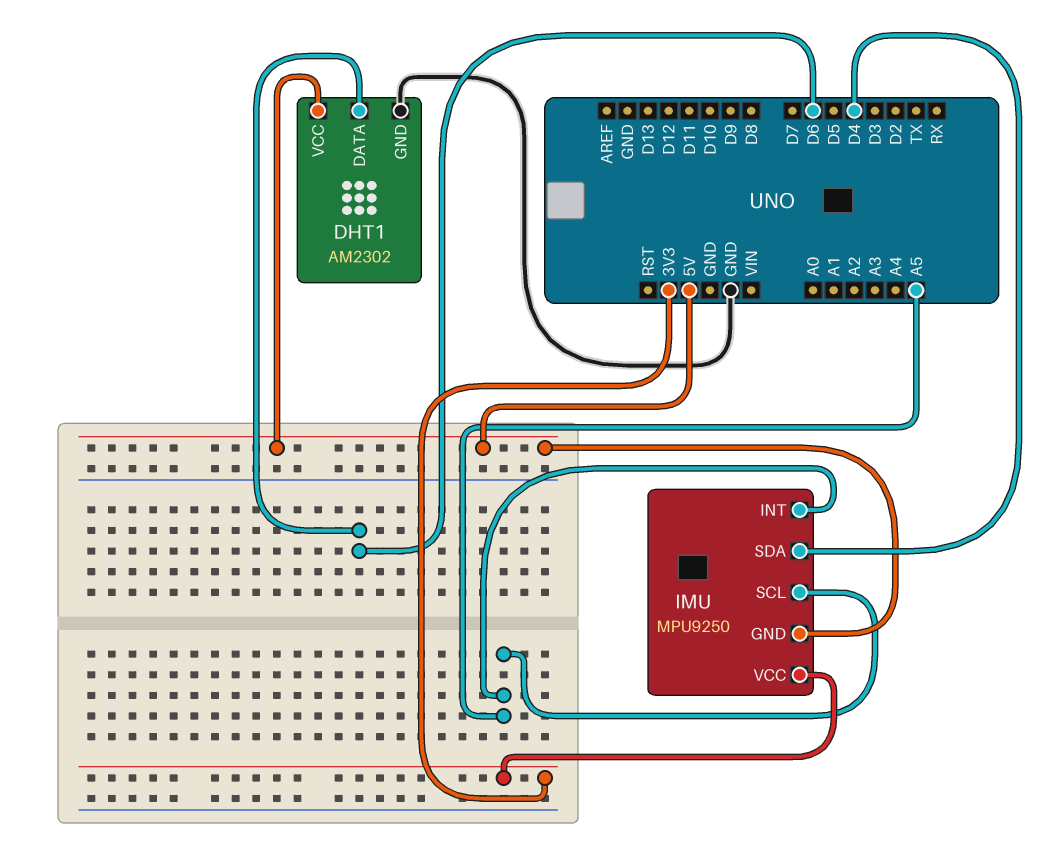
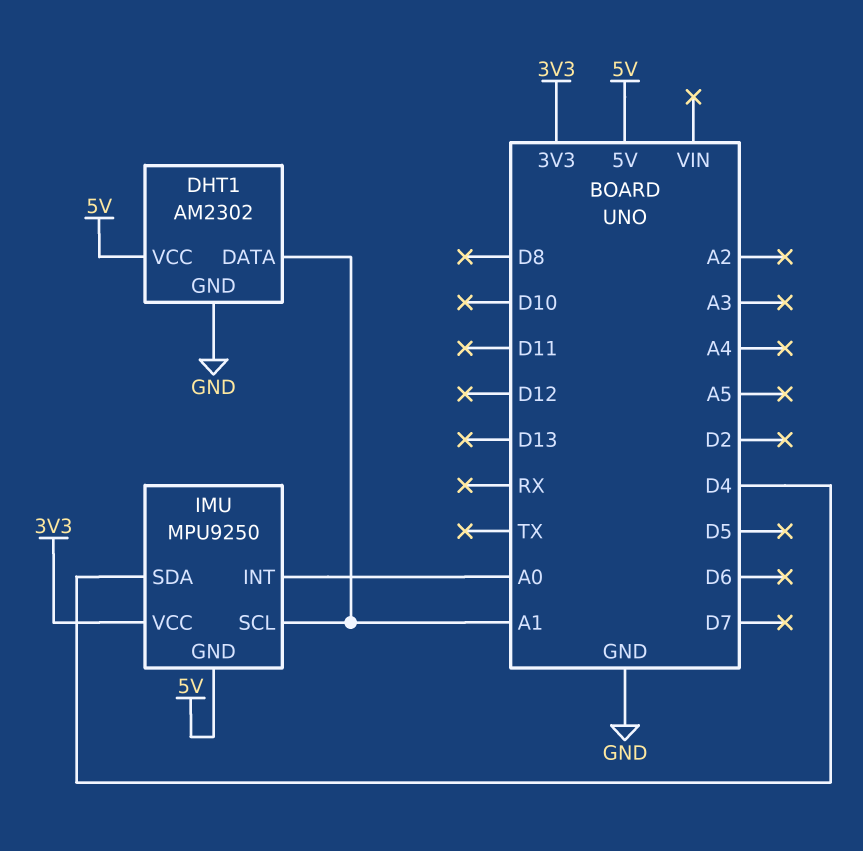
DHT1 pin DATA: D6 -> A1
IMU pin INT: A5 -> A0
IMU pin SCL: A5 -> A1

